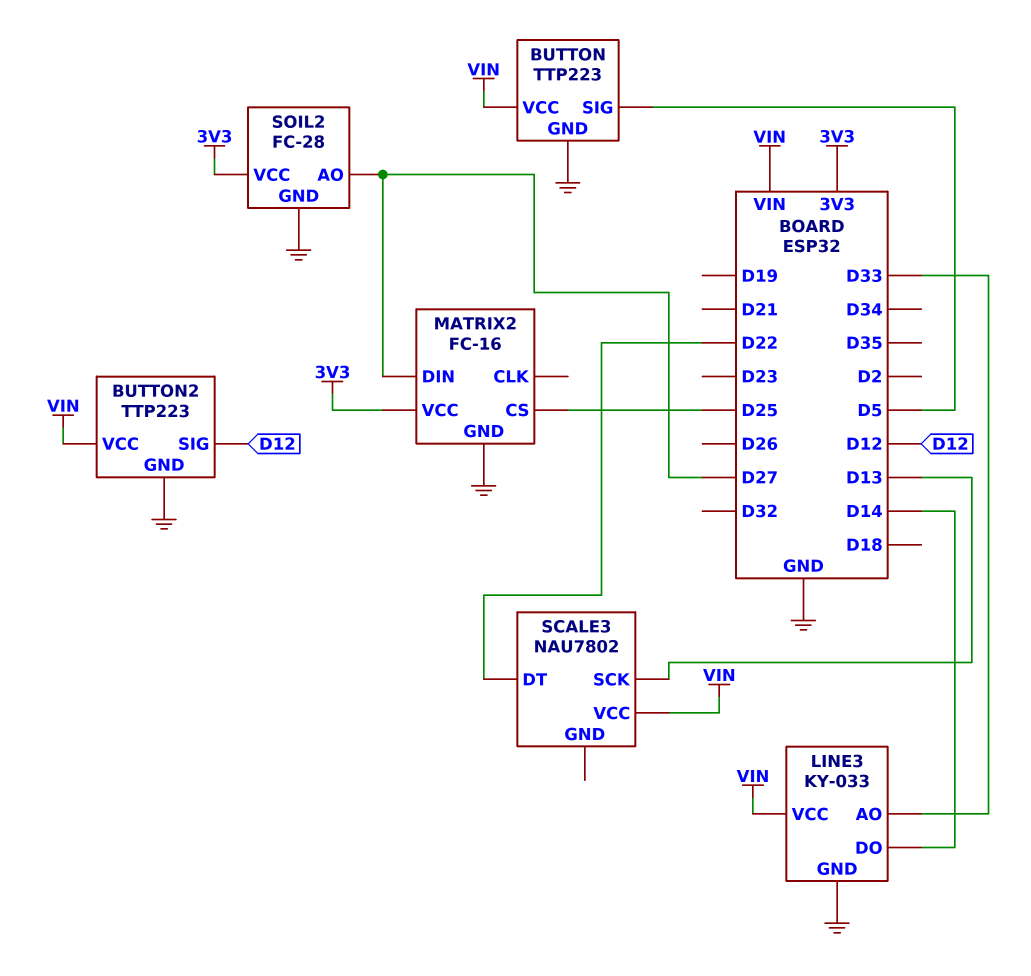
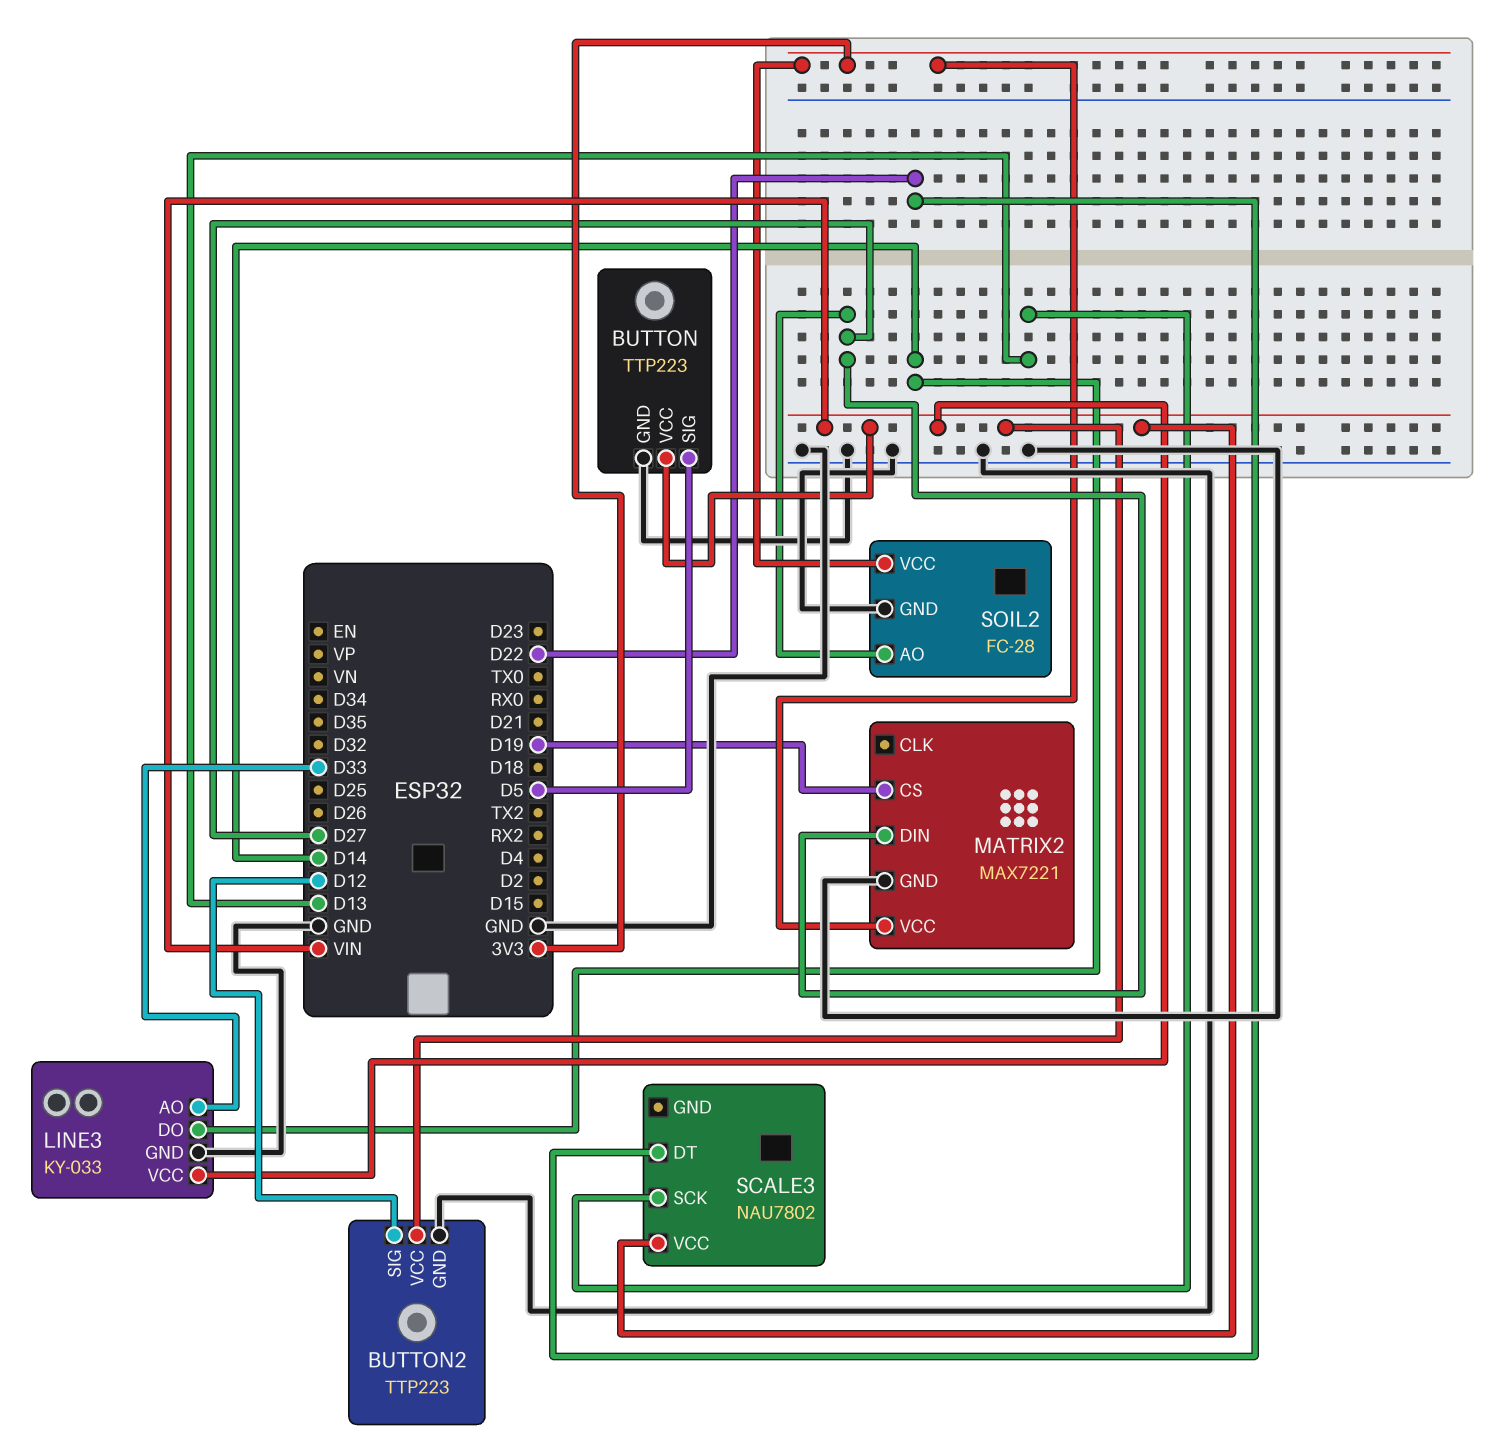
MATRIX2: FC-16 -> MAX7221
MATRIX2 pin CS: D25 -> D19

